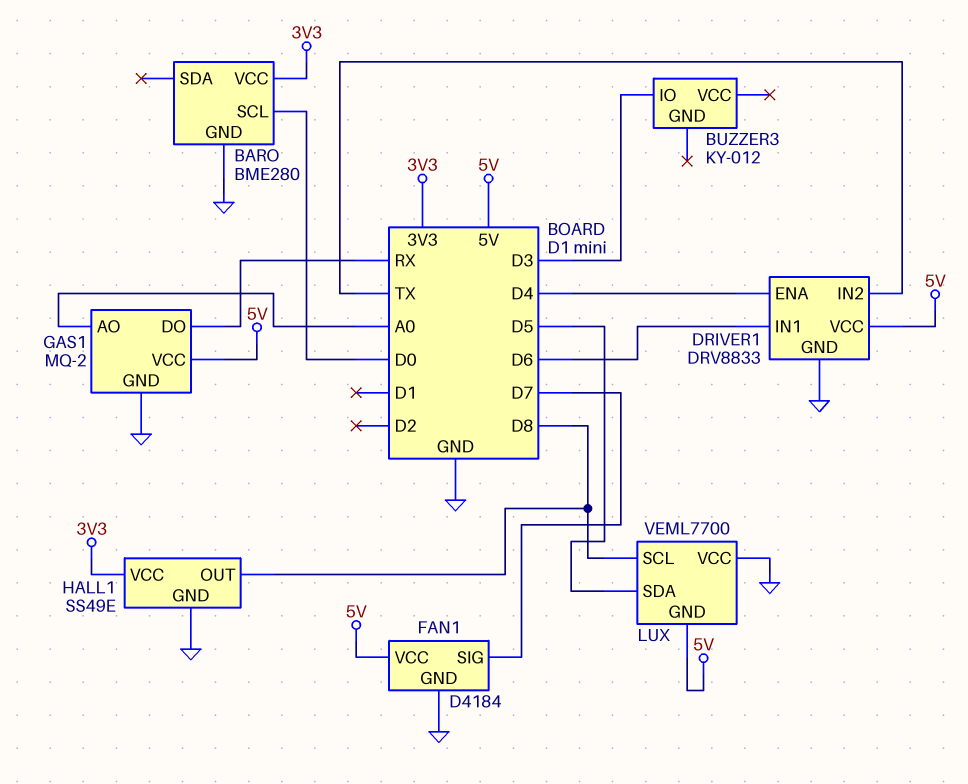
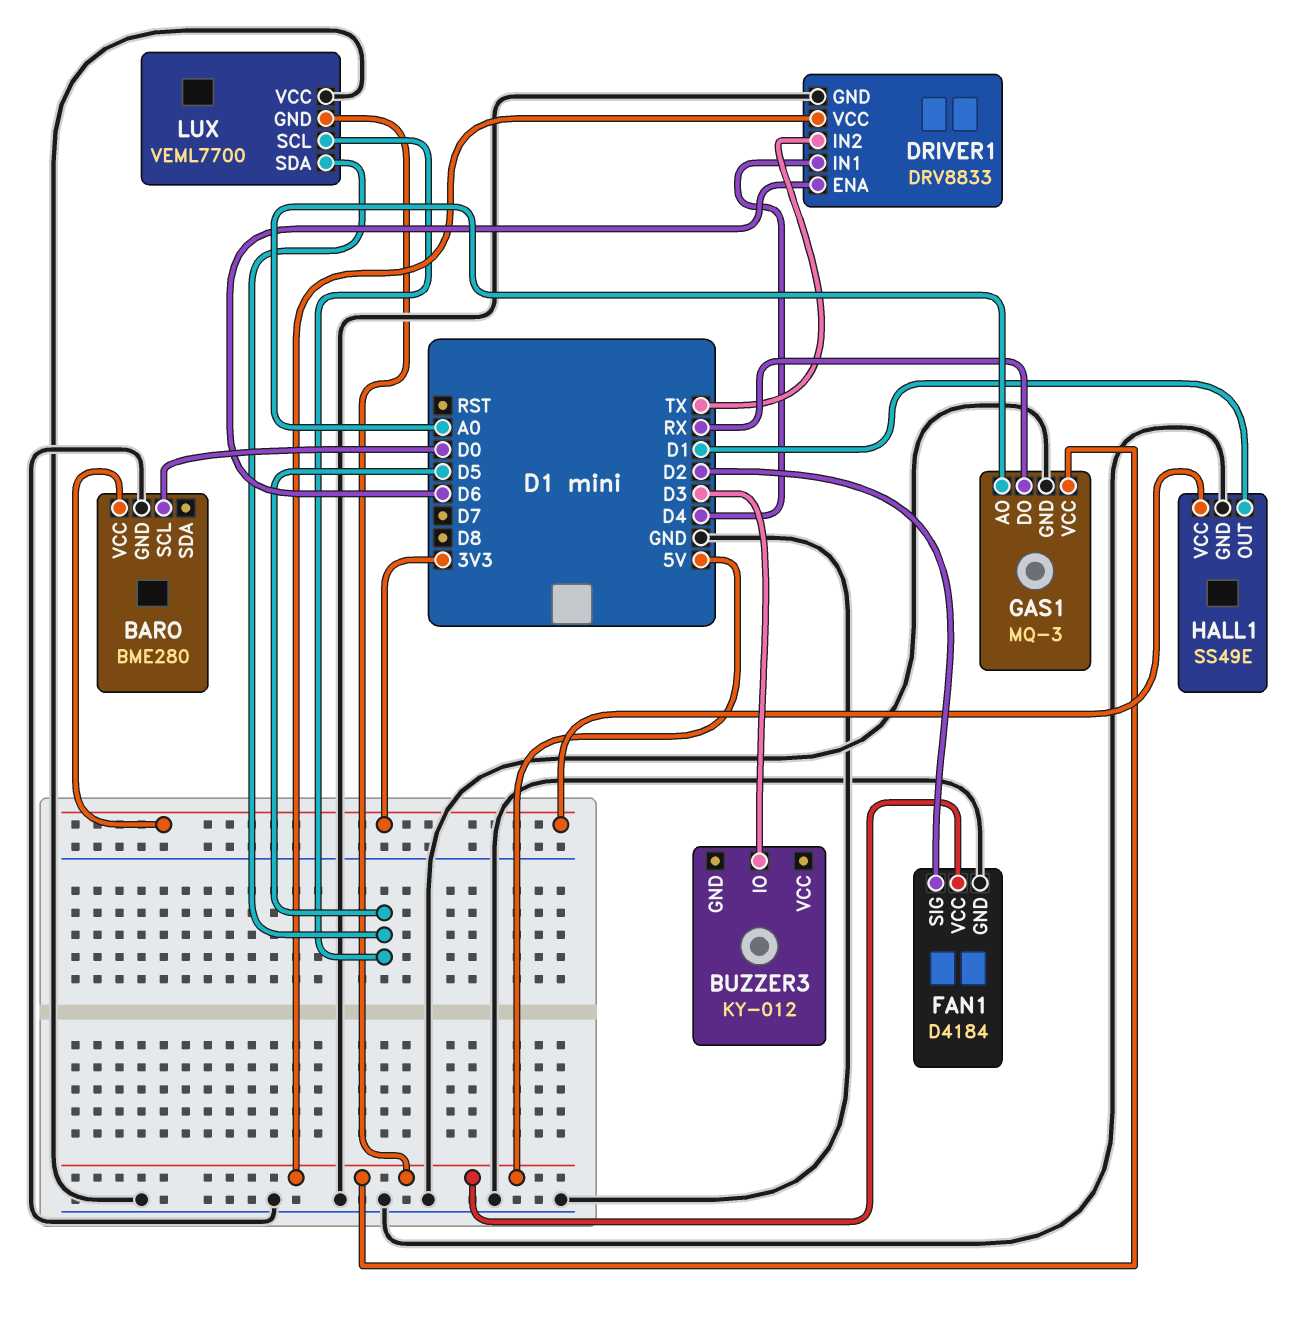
DRIVER1 pin ENA: D4 -> D6
DRIVER1 pin IN1: D6 -> D4
FAN1 pin SIG: D7 -> D2
GAS1: MQ-2 -> MQ-3
HALL1 pin OUT: D8 -> D1
LUX pin SCL: D8 -> D5

